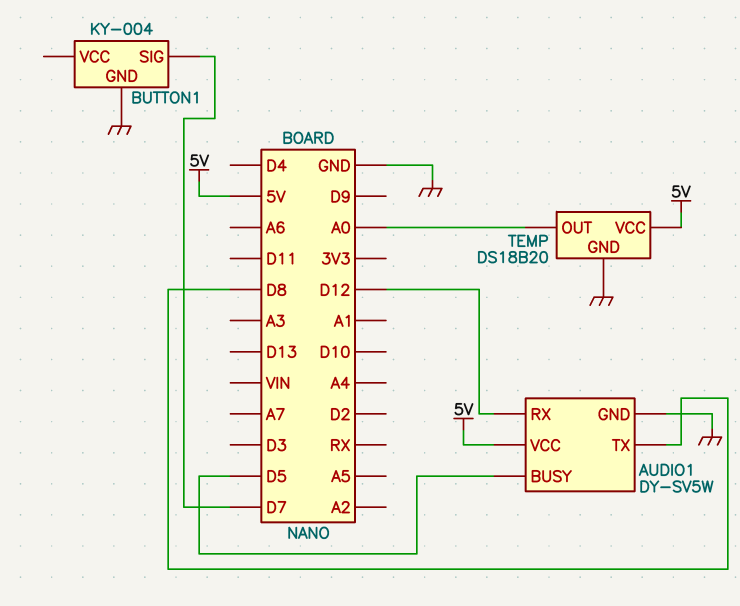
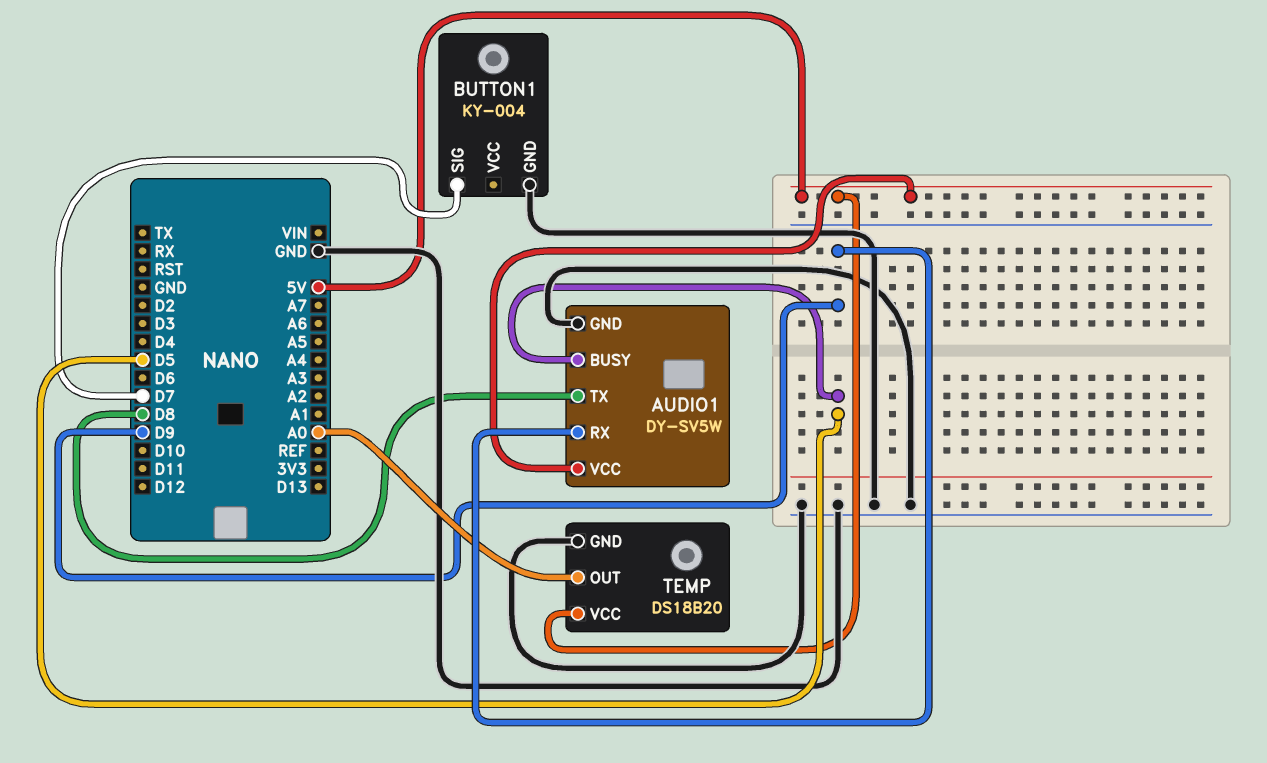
AUDIO1 pin RX: D12 -> D9

